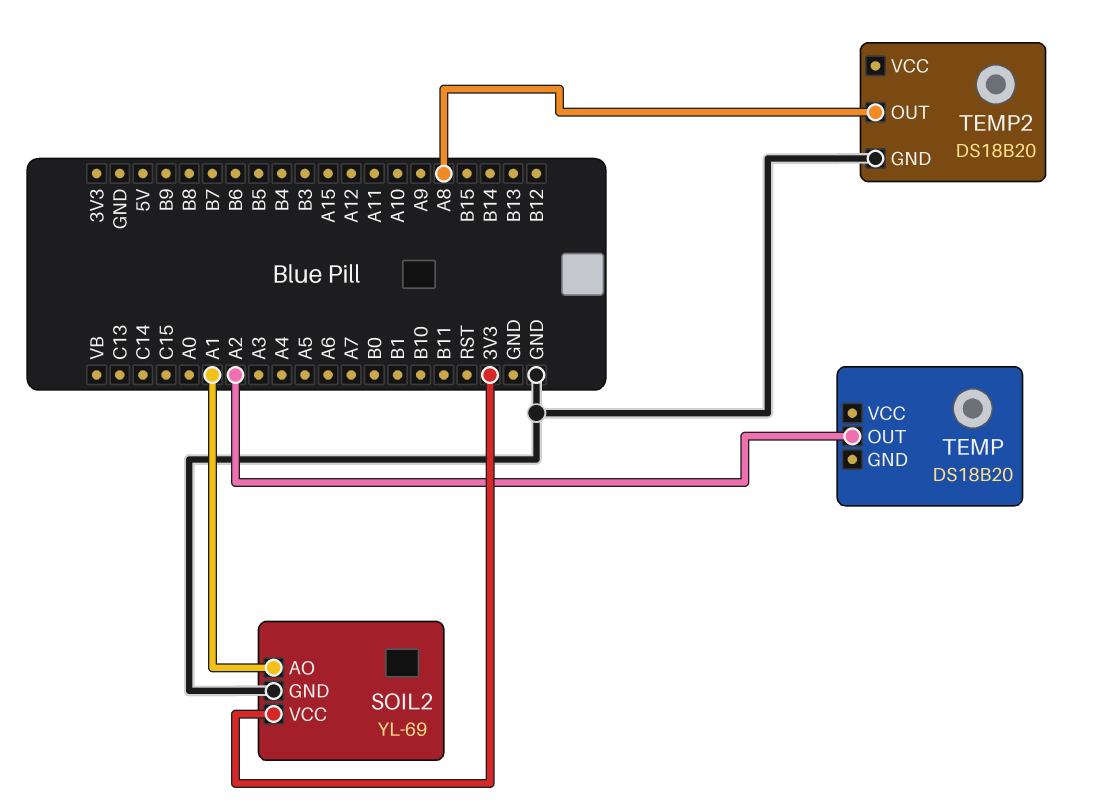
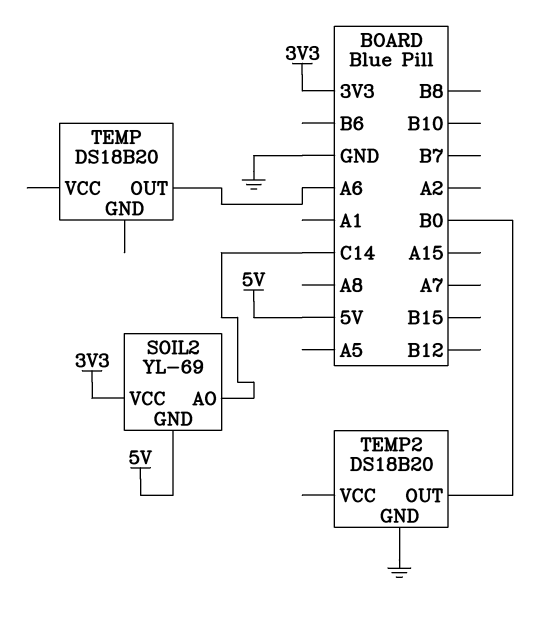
SOIL2 pin AO: A1 -> C14
SOIL2 pin GND: GND -> 5V
TEMP pin OUT: A2 -> A6
TEMP2 pin OUT: A8 -> B0

